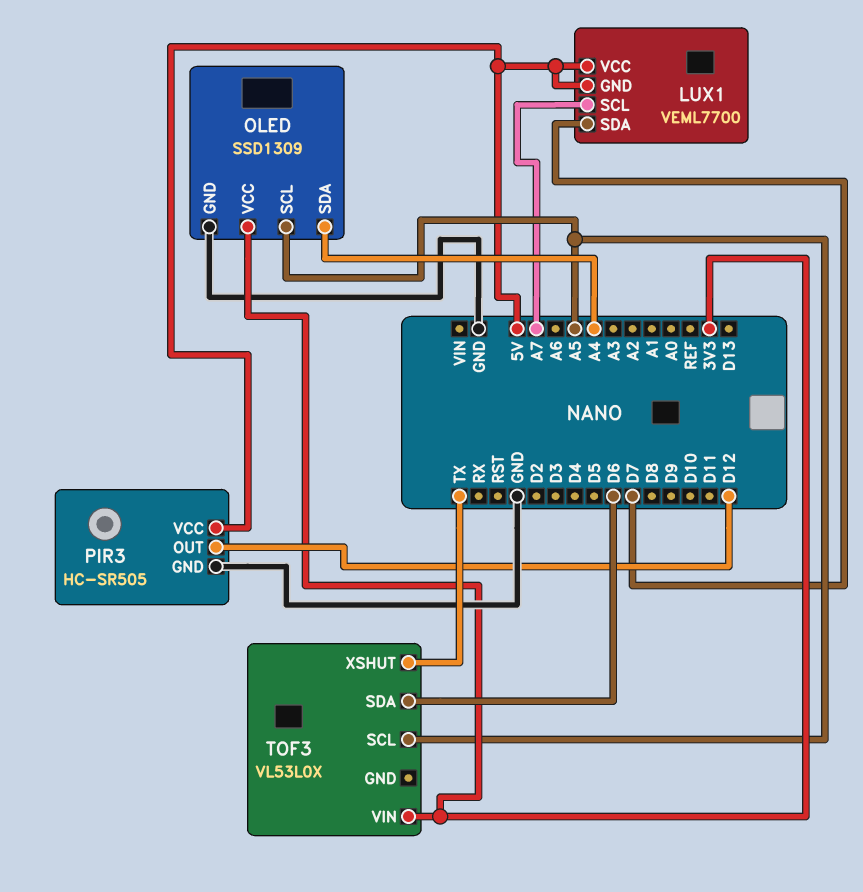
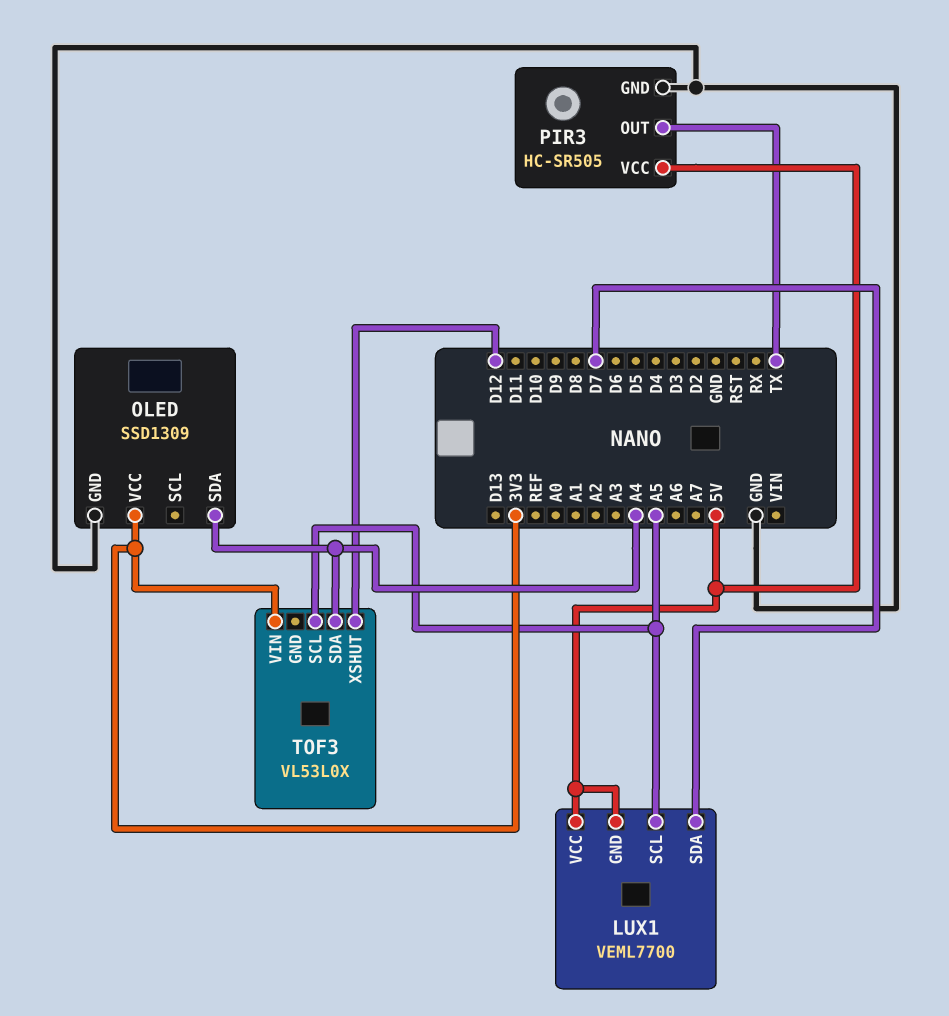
LUX1 pin SCL: A7 -> A5
OLED pin SCL: A5 -> none
PIR3 pin OUT: D12 -> TX
TOF3 pin SDA: D6 -> A4
TOF3 pin XSHUT: TX -> D12

